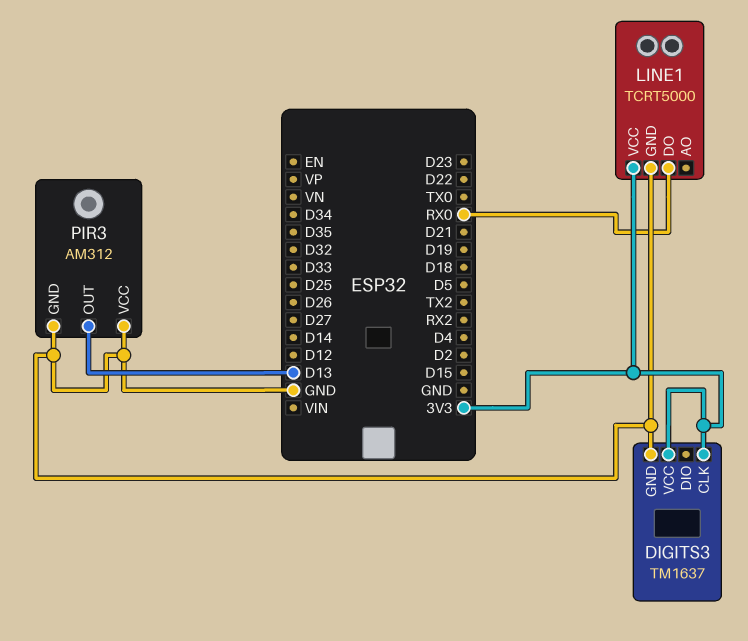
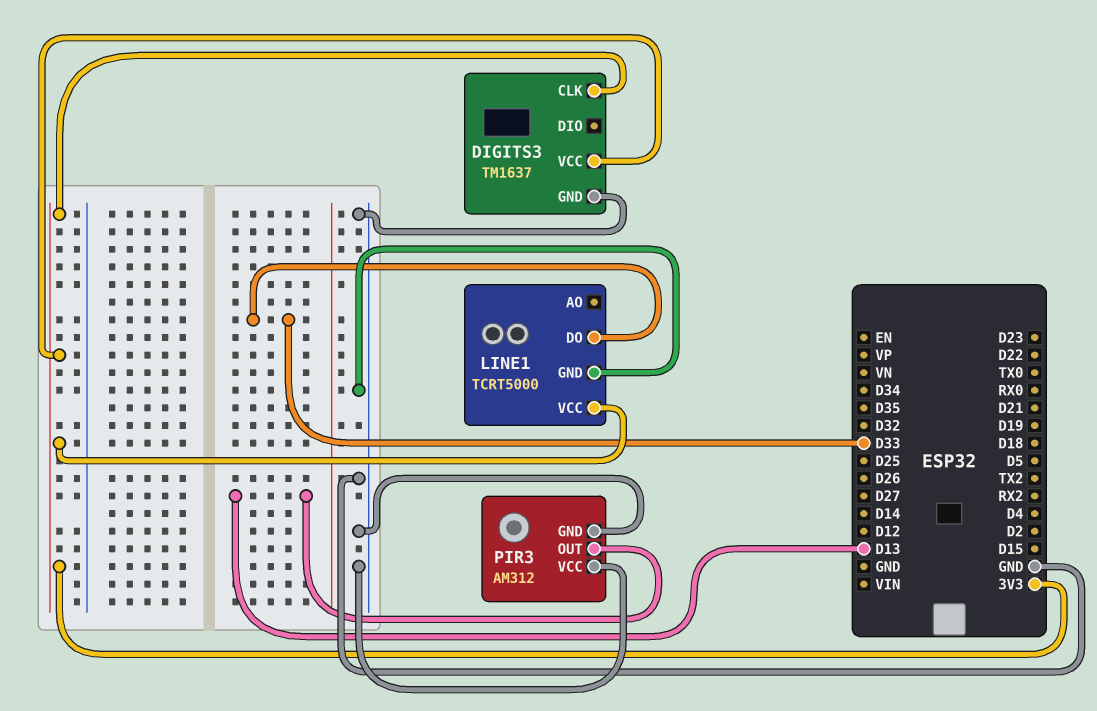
LINE1 pin DO: RX0 -> D33

